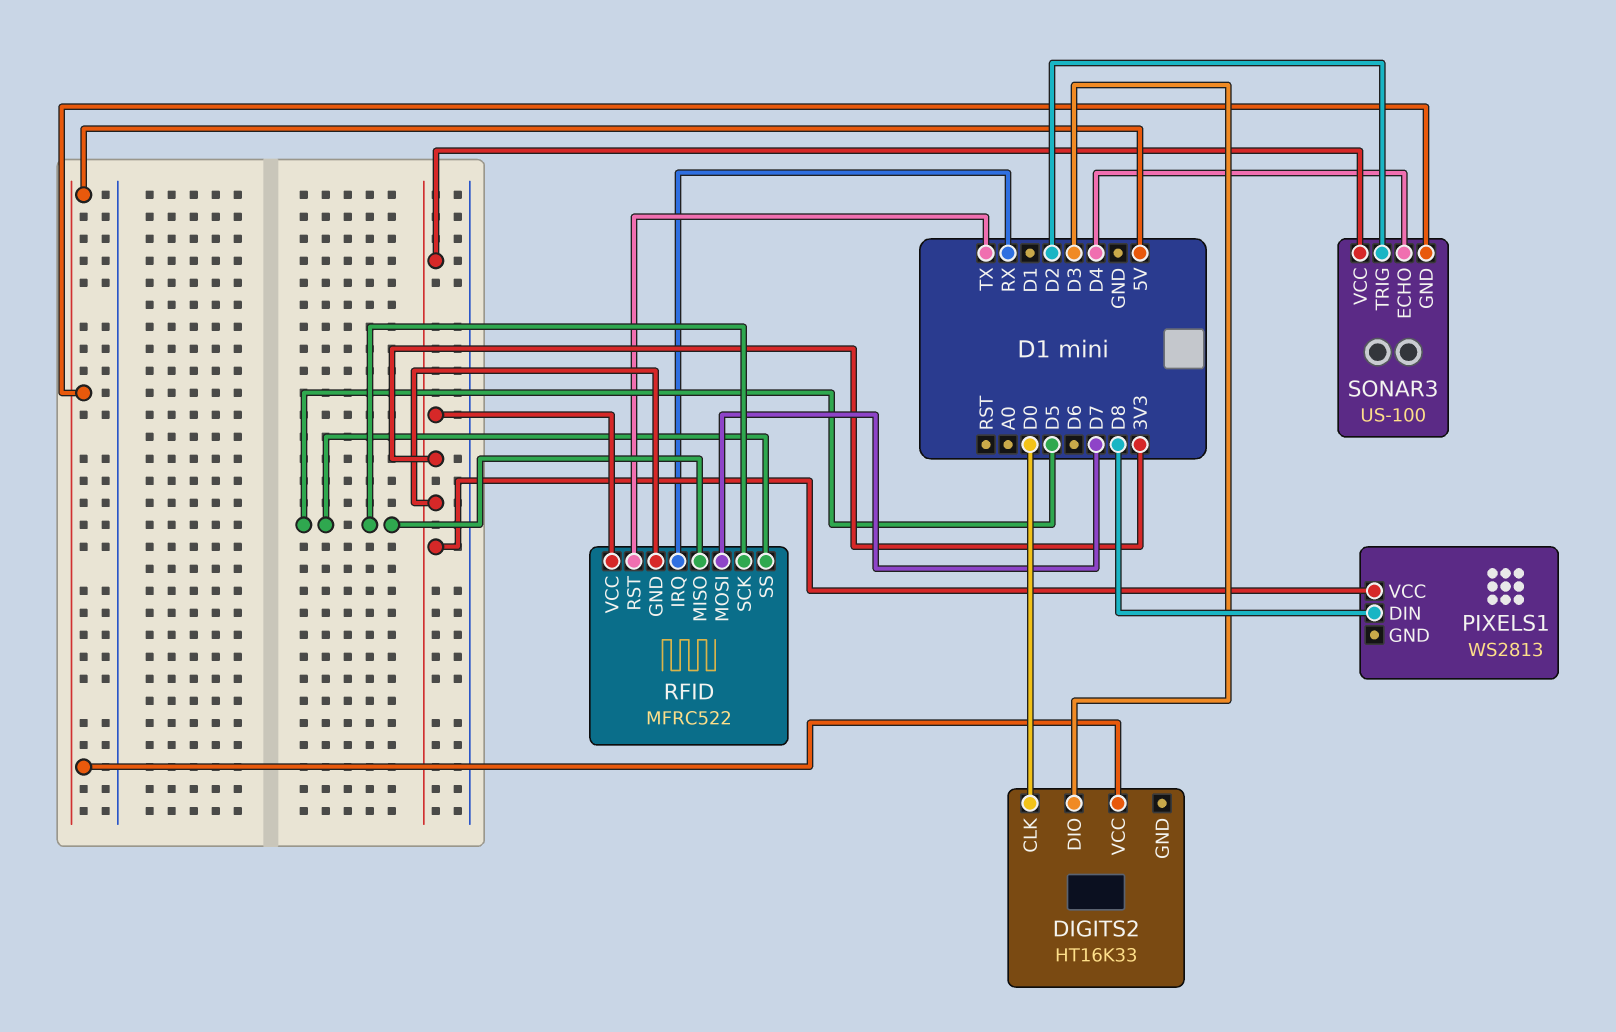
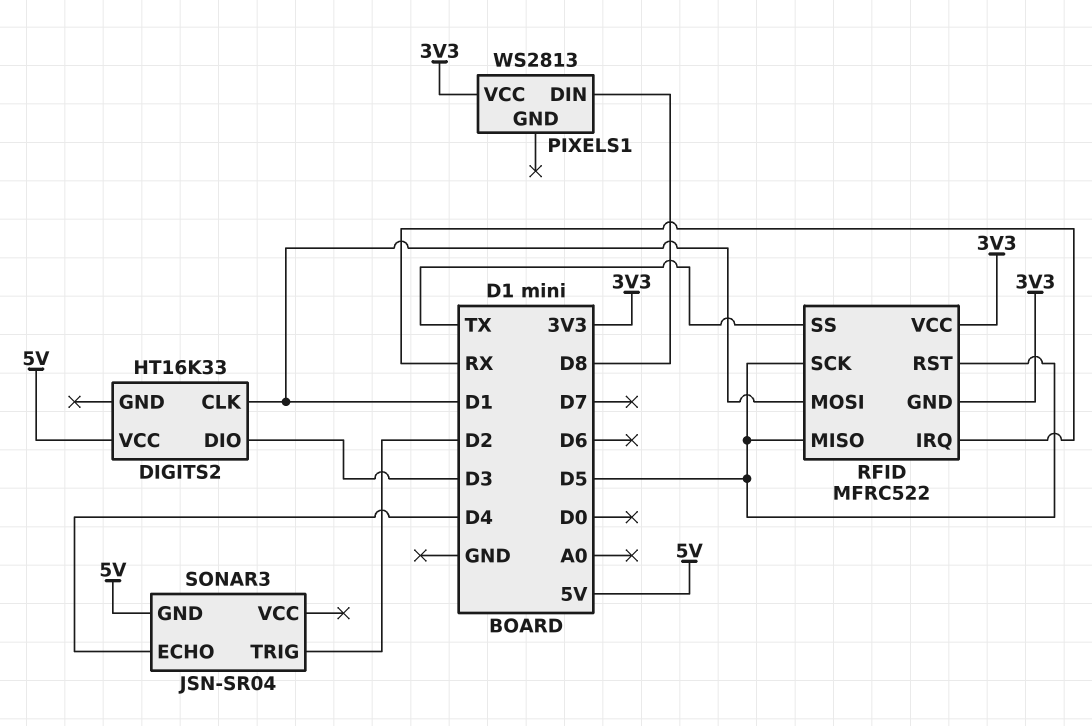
DIGITS2 pin CLK: D0 -> D1
RFID pin MOSI: D7 -> D1
RFID pin RST: TX -> D5
RFID pin SS: D5 -> TX
SONAR3: US-100 -> JSN-SR04
SONAR3 pin VCC: 3V3 -> none

